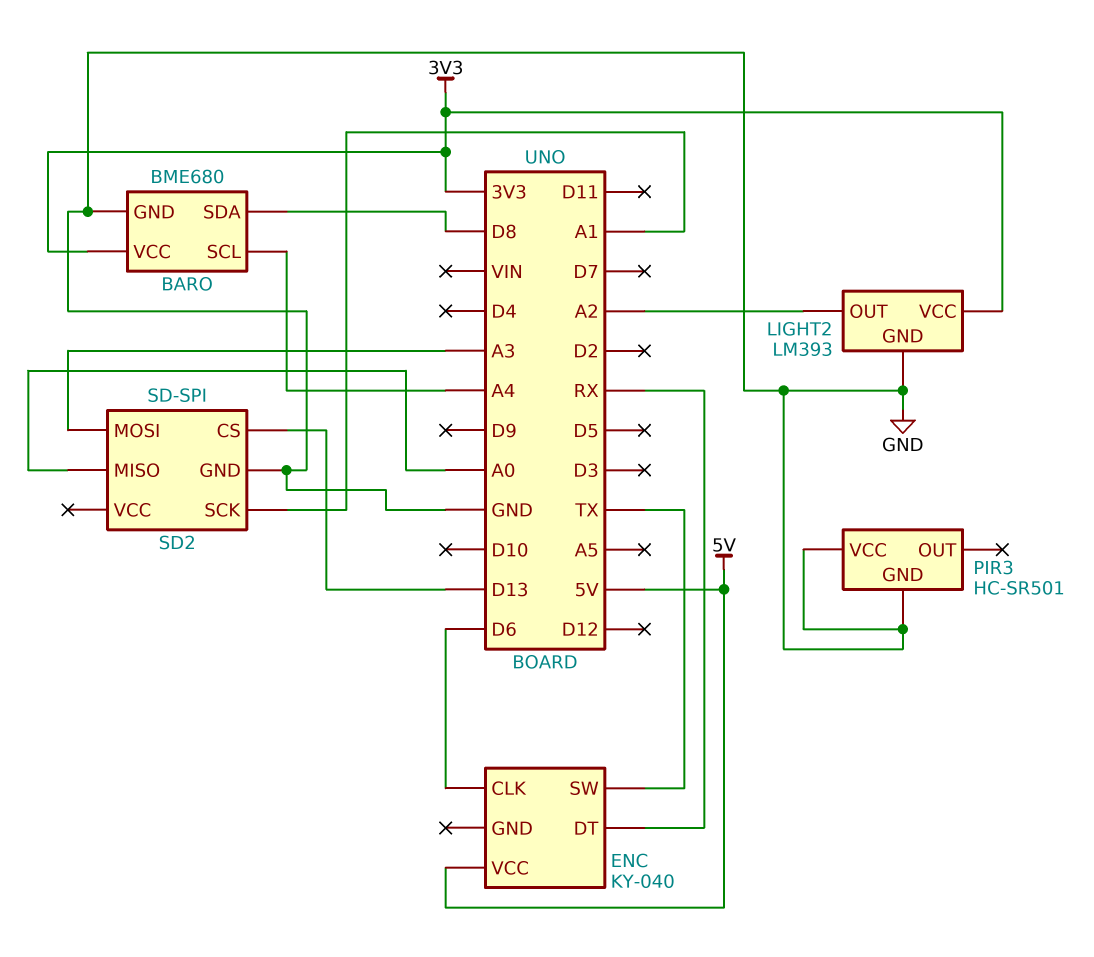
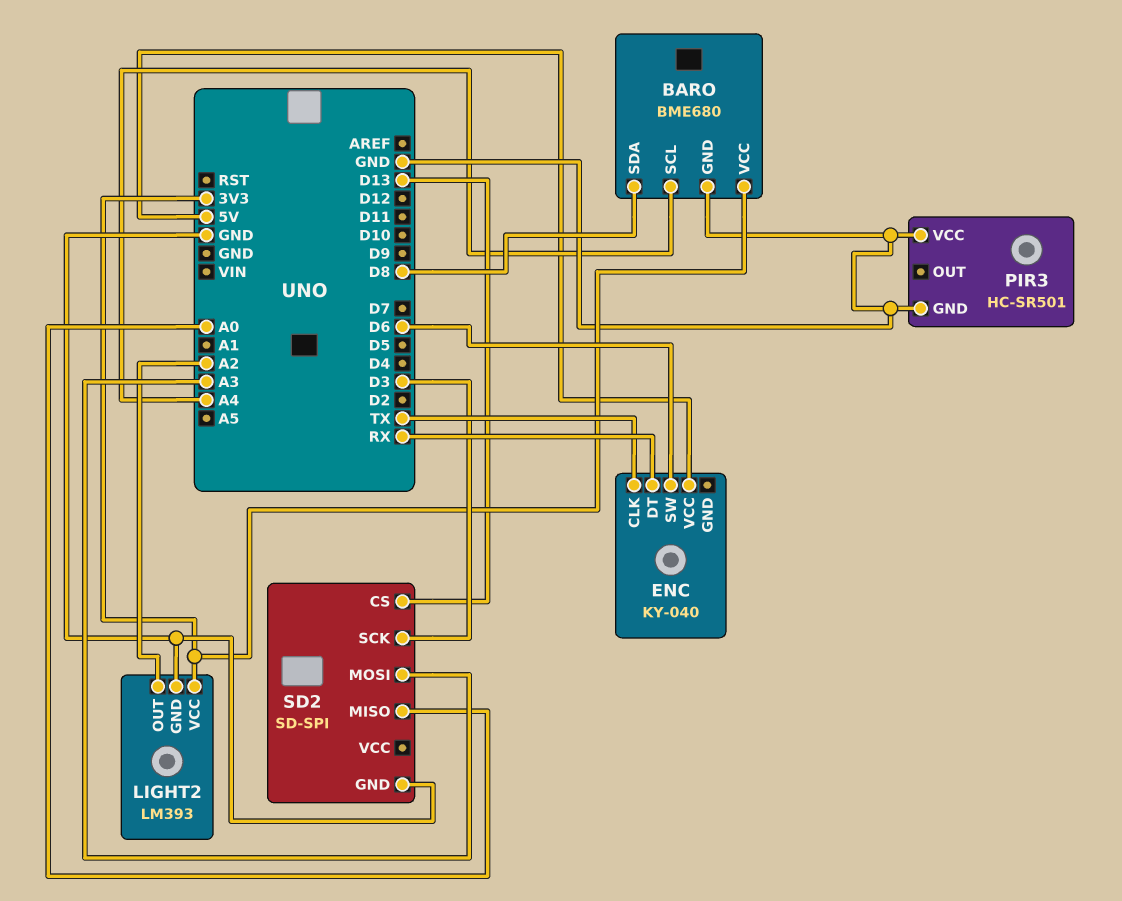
ENC pin CLK: D6 -> TX
ENC pin SW: TX -> D6
SD2 pin SCK: A1 -> D3

